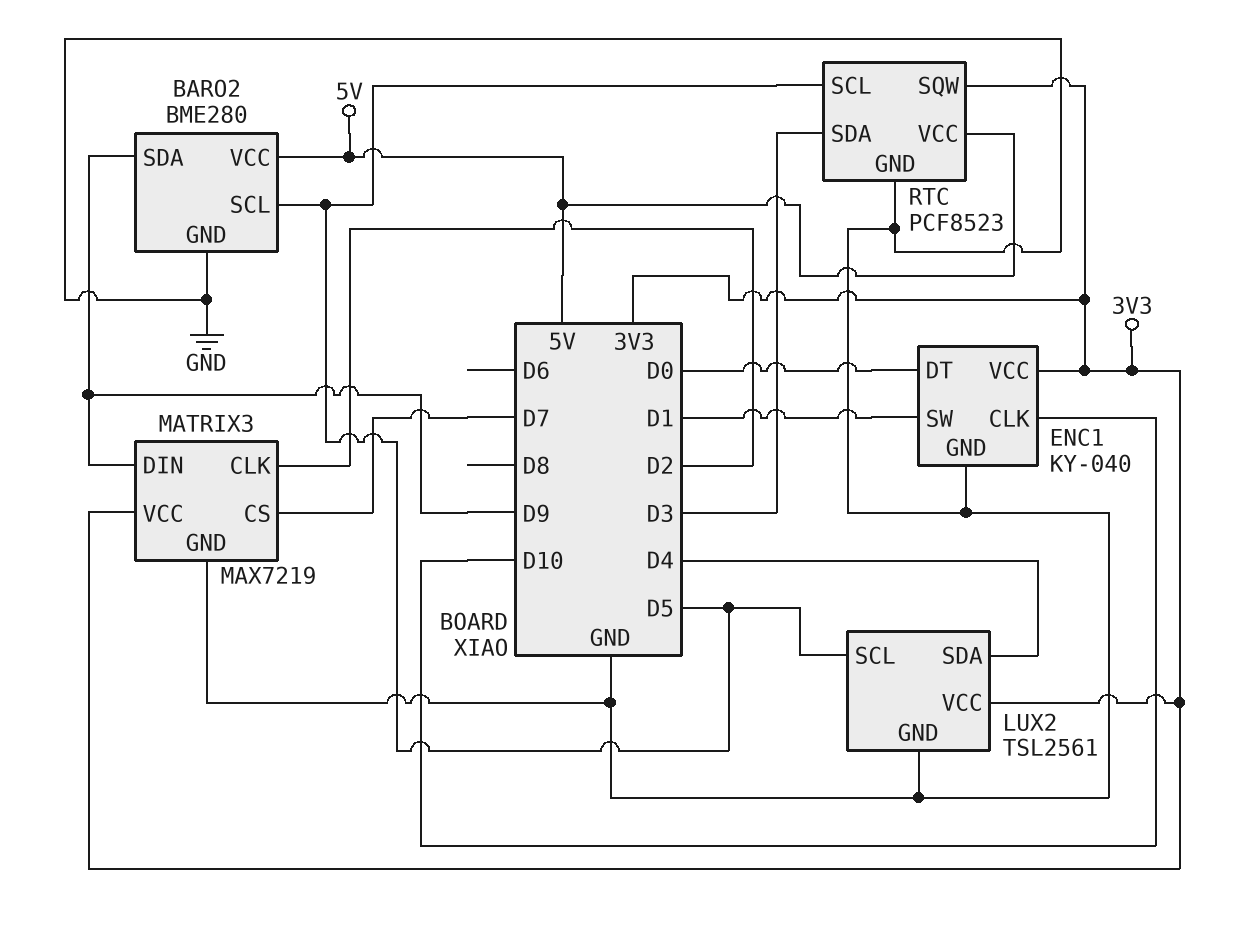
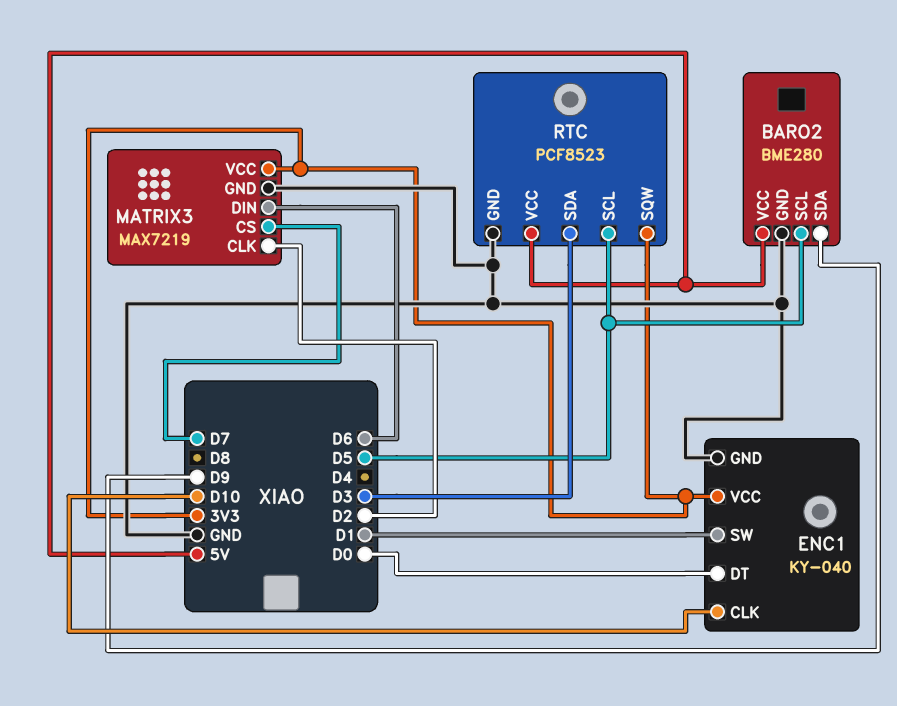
LUX2: TSL2561 -> none
LUX2 pin GND: GND -> none
LUX2 pin SCL: D5 -> none
LUX2 pin SDA: D4 -> none
LUX2 pin VCC: 3V3 -> none
MATRIX3 pin DIN: D9 -> D6

